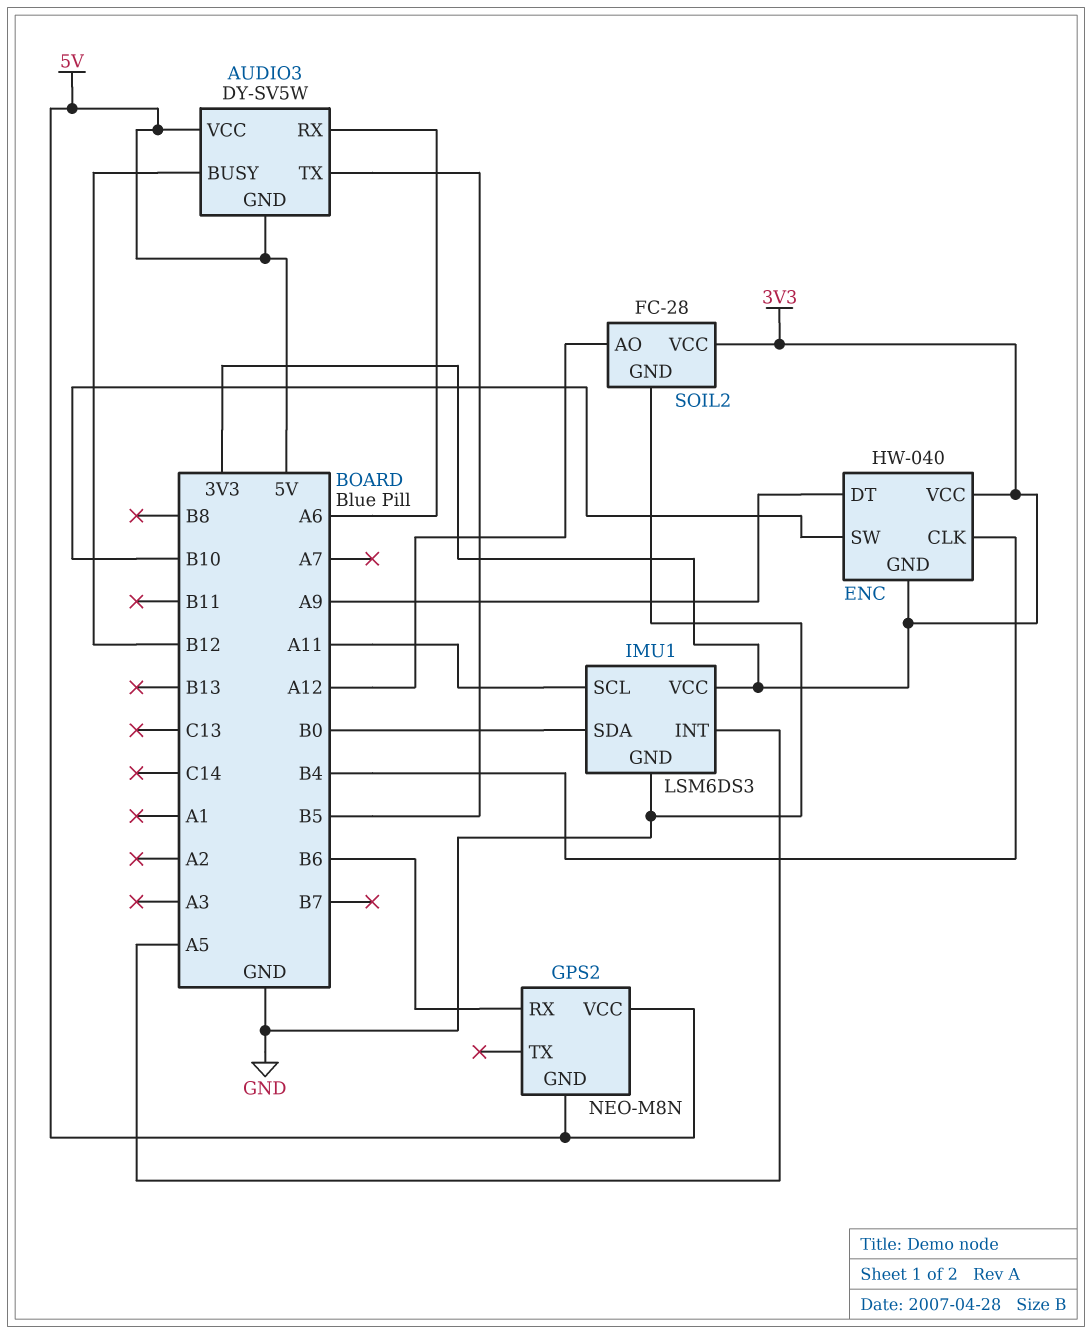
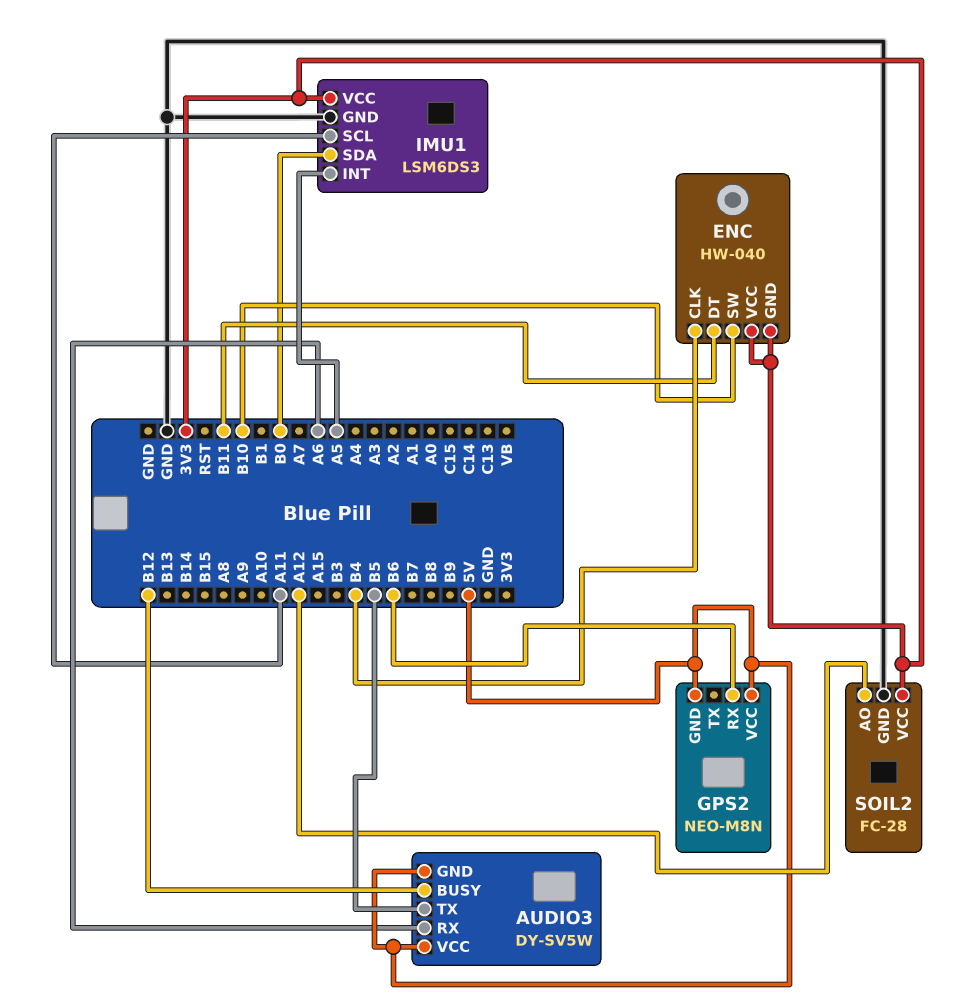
ENC pin DT: A9 -> B11

